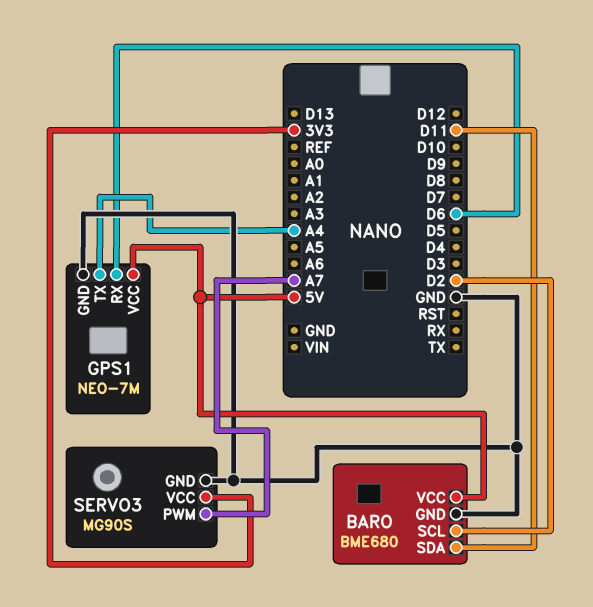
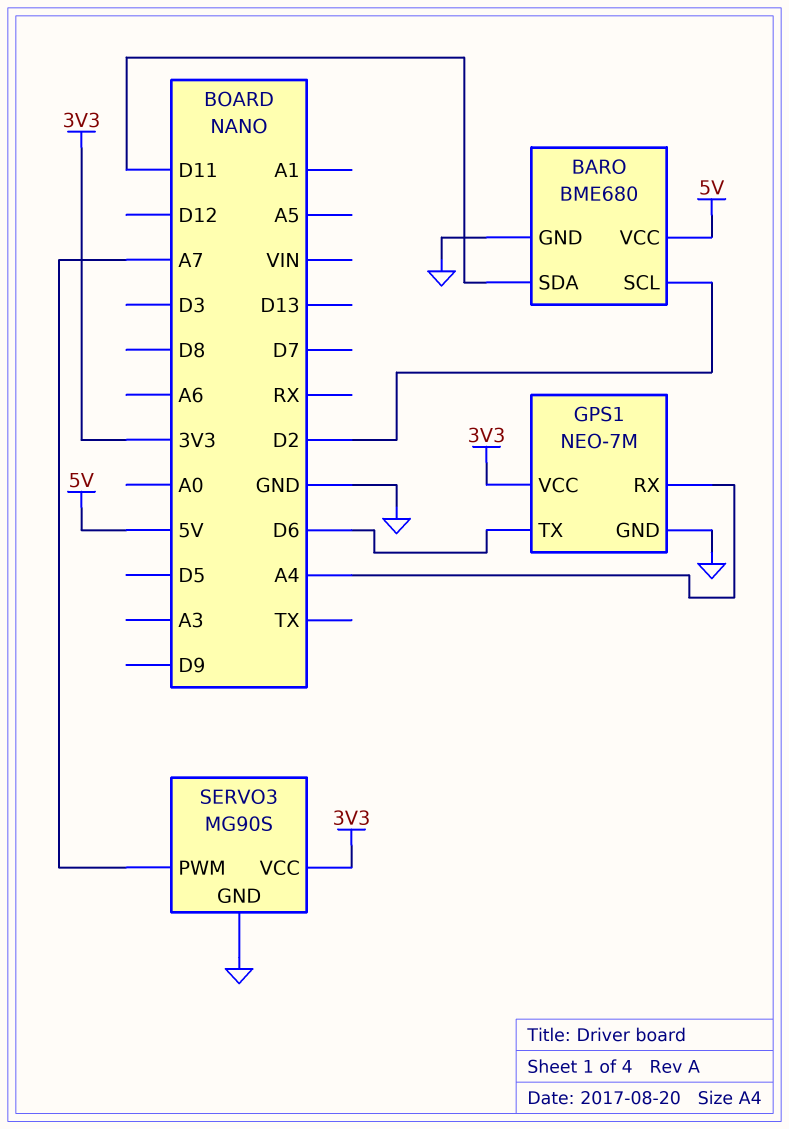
GPS1 pin RX: D6 -> A4
GPS1 pin TX: A4 -> D6
GPS1 pin VCC: 5V -> 3V3

